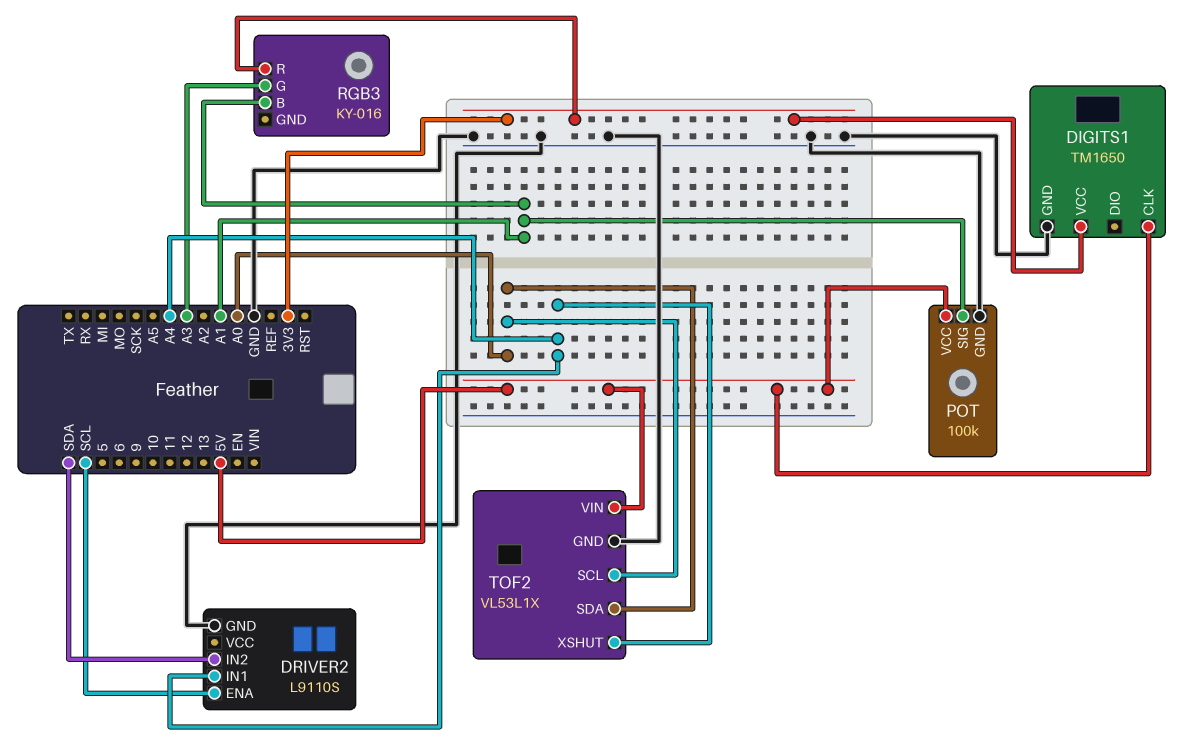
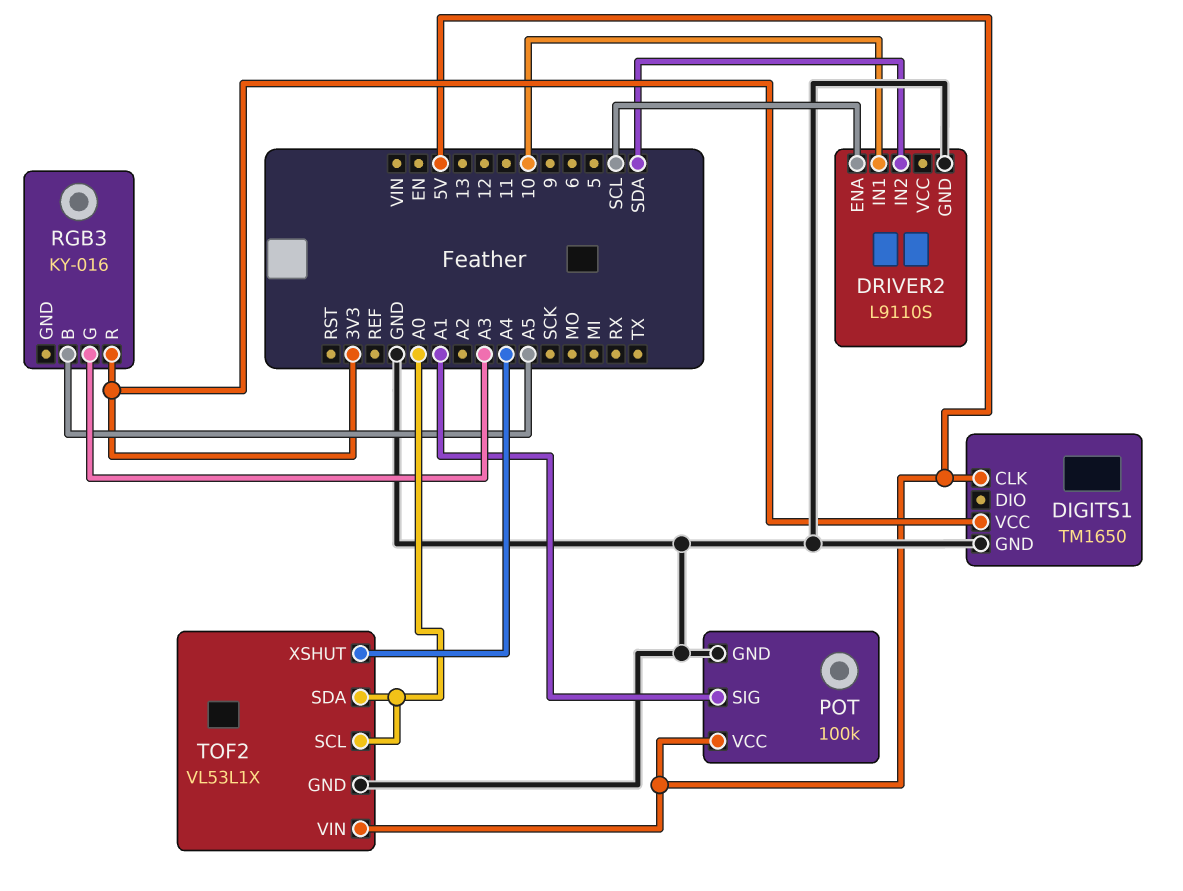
DRIVER2 pin IN1: A4 -> 10
RGB3 pin B: A1 -> A5

